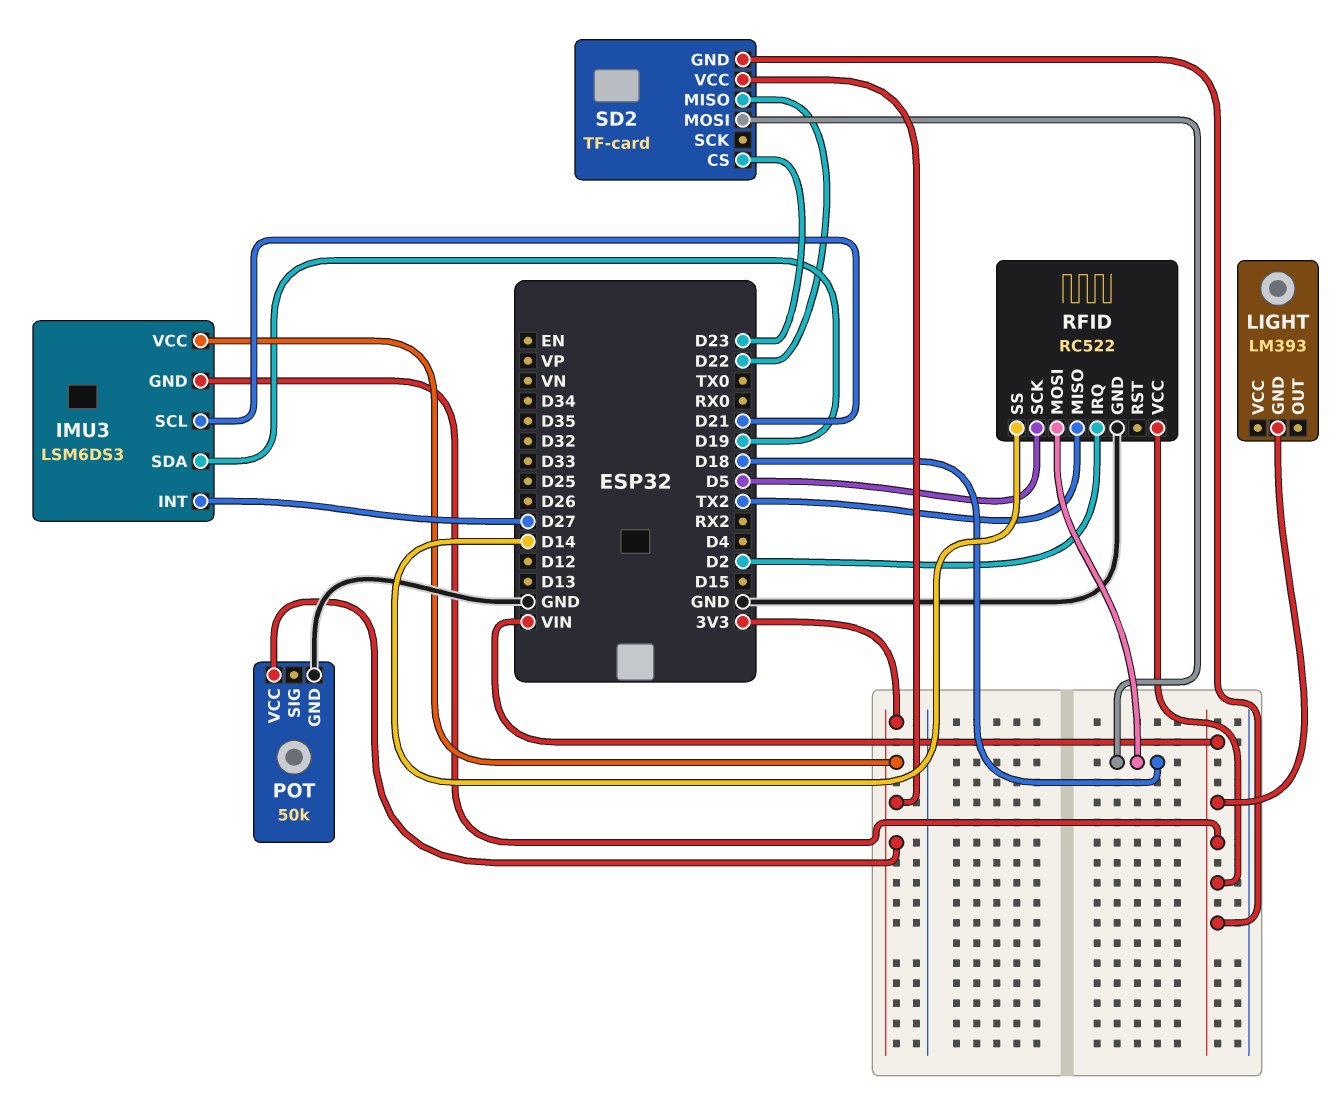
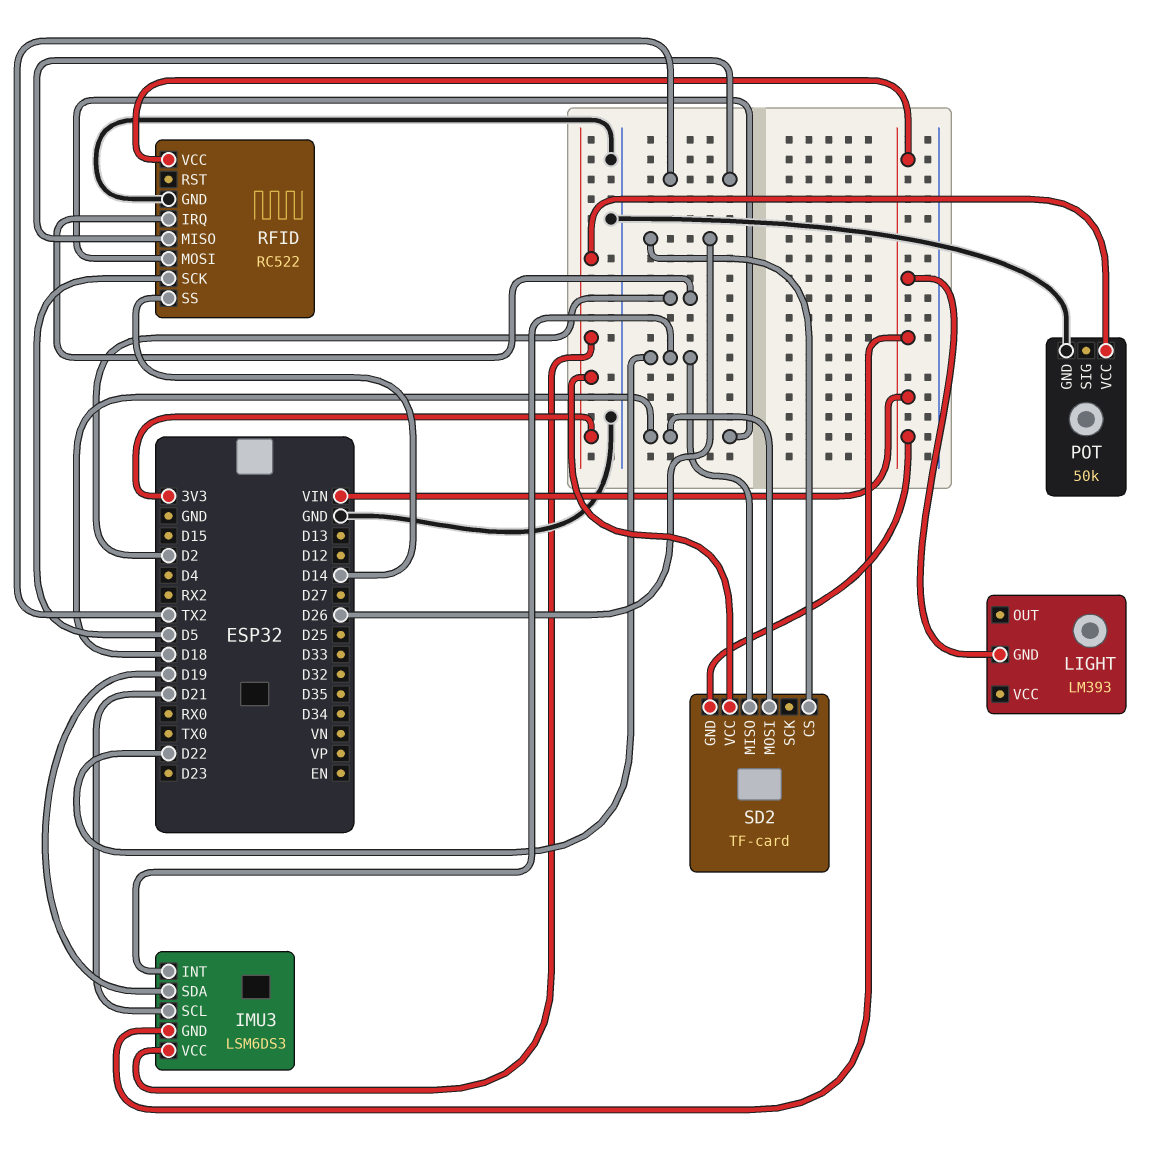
IMU3 pin INT: D27 -> D22
SD2 pin CS: D23 -> D26

